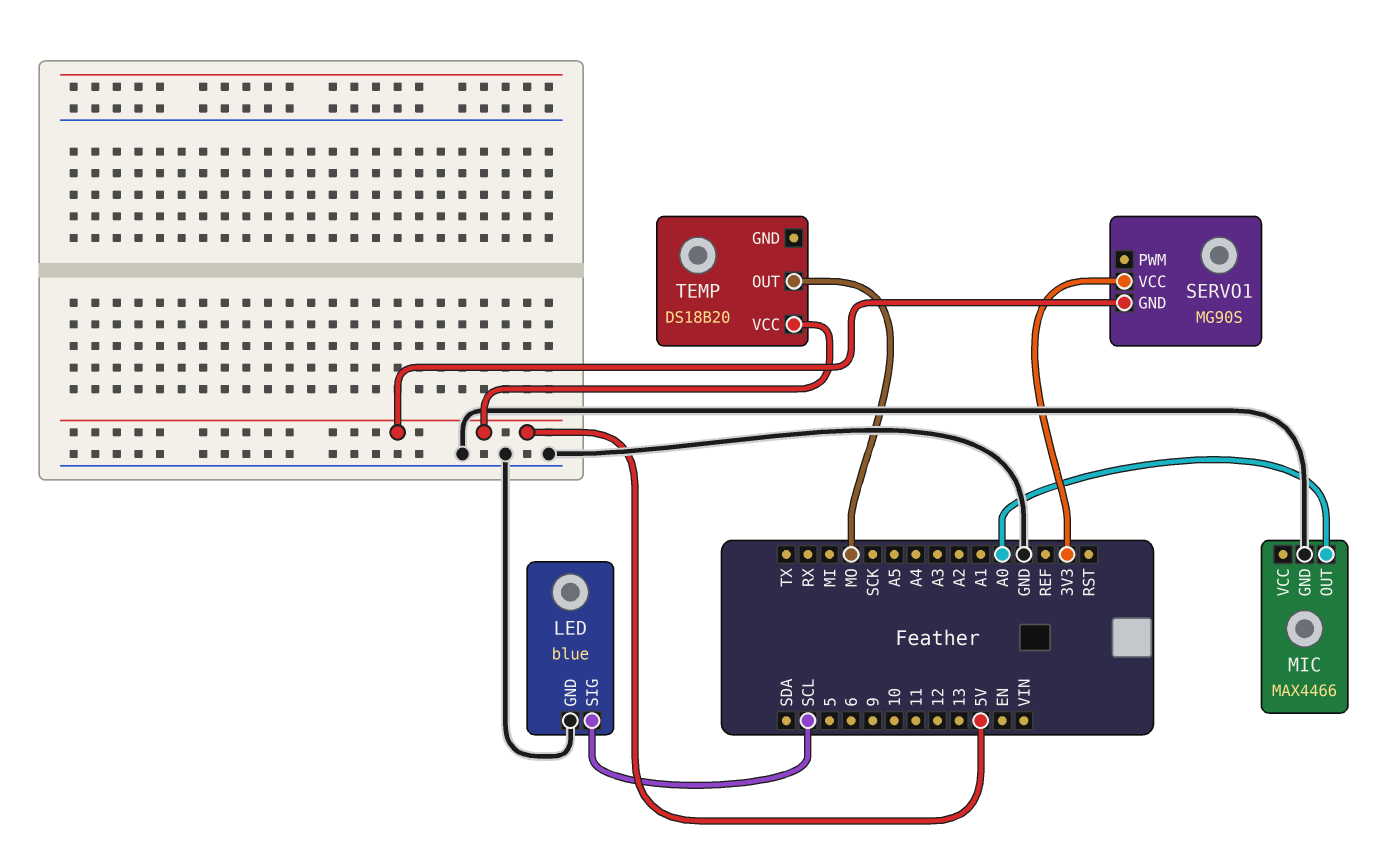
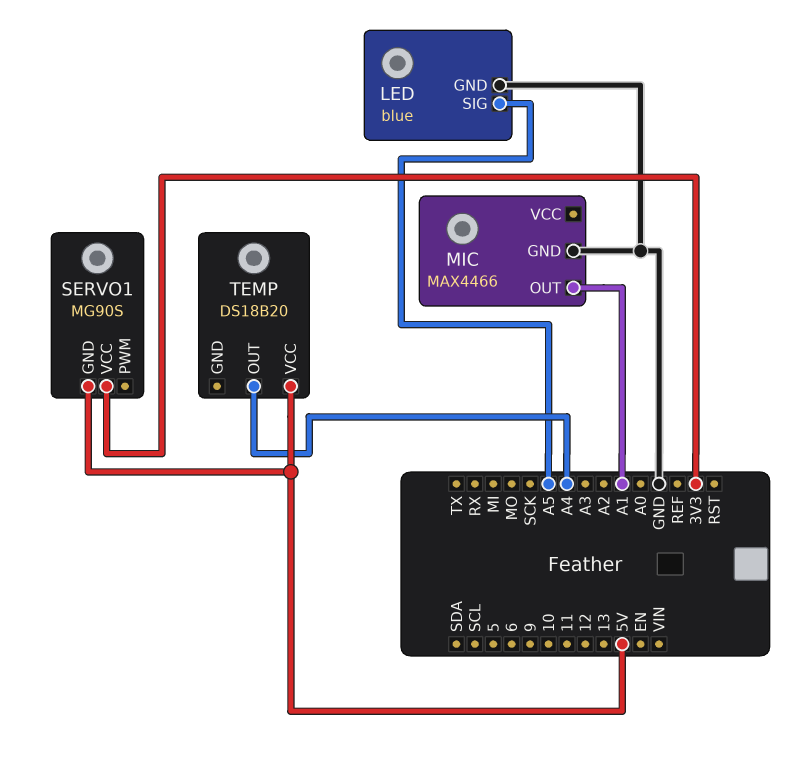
LED pin SIG: SCL -> A5
MIC pin OUT: A0 -> A1
TEMP pin OUT: MO -> A4

